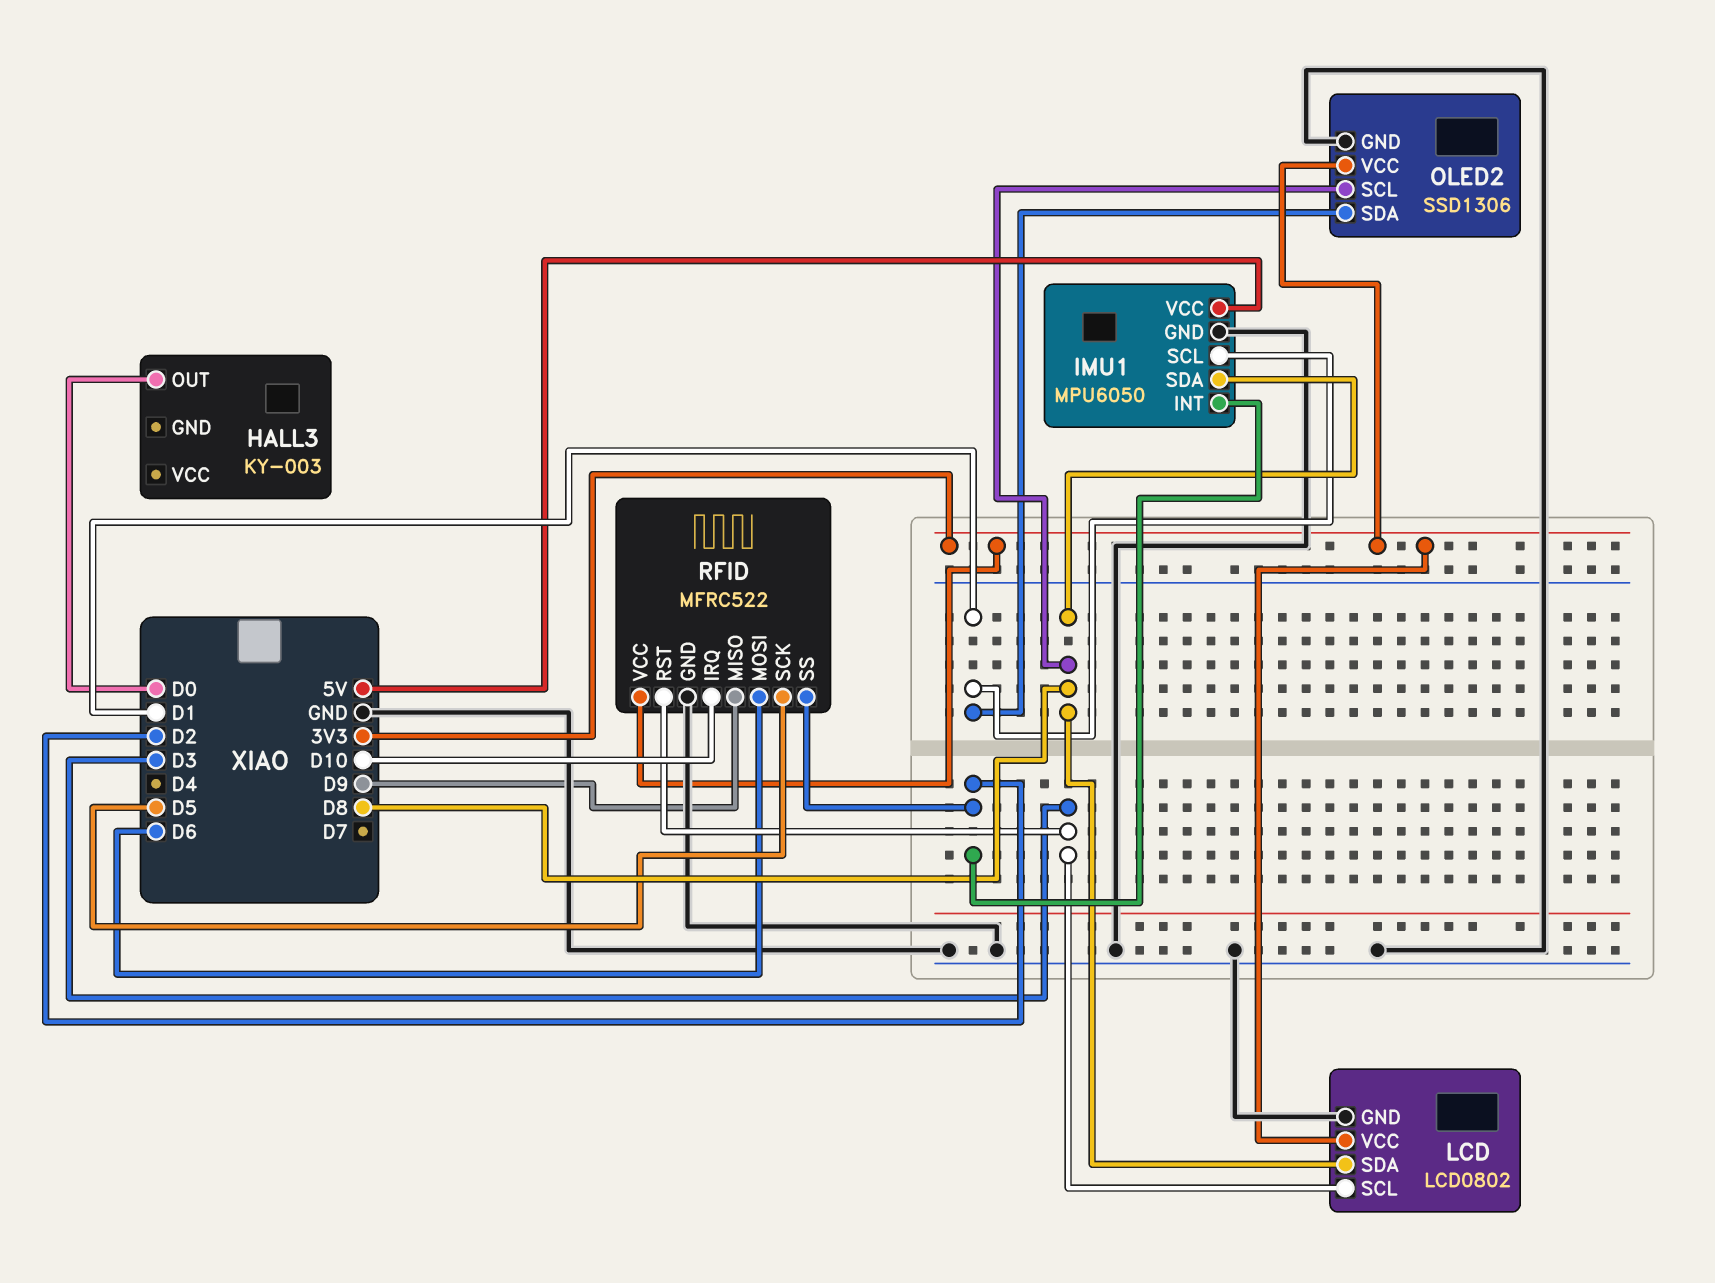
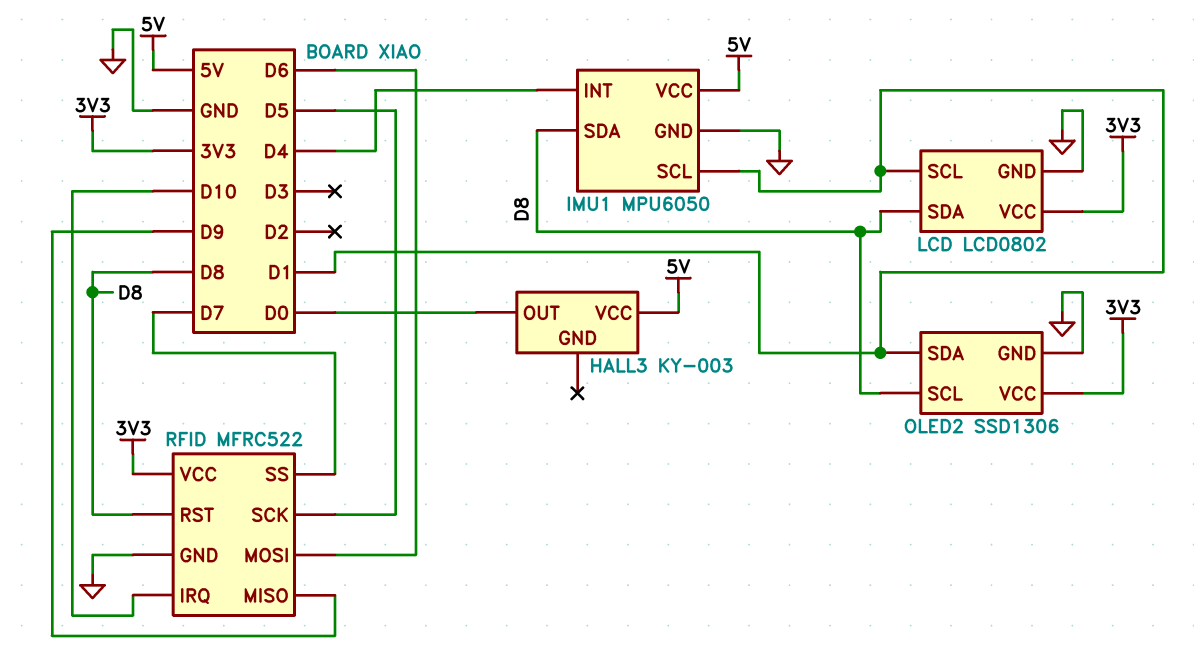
HALL3 pin VCC: none -> 5V
IMU1 pin INT: D2 -> D4
LCD pin SCL: D3 -> D1
RFID pin RST: D3 -> D8
RFID pin SS: D2 -> D7

